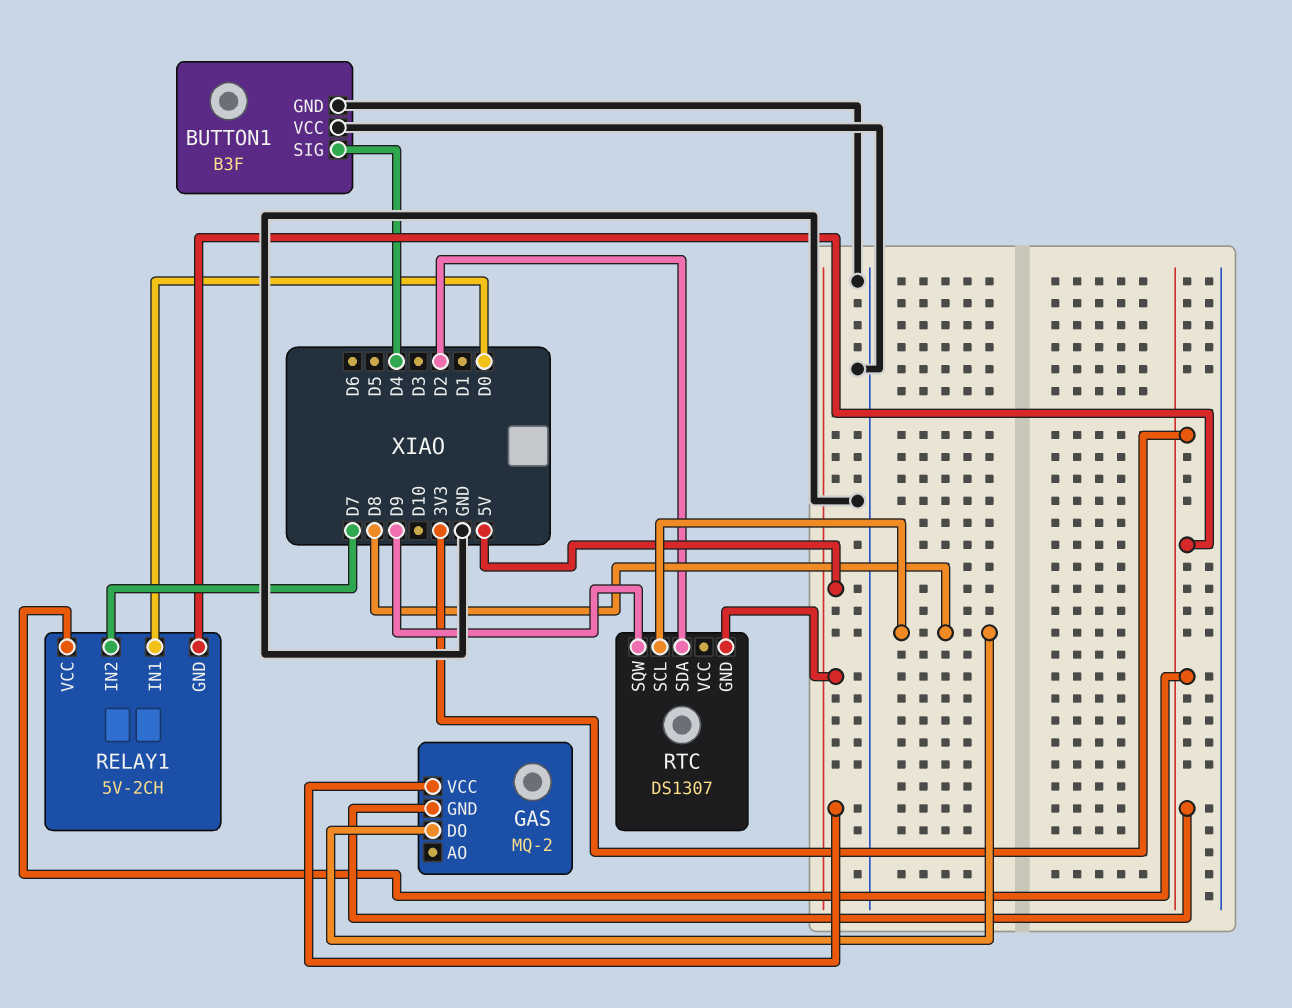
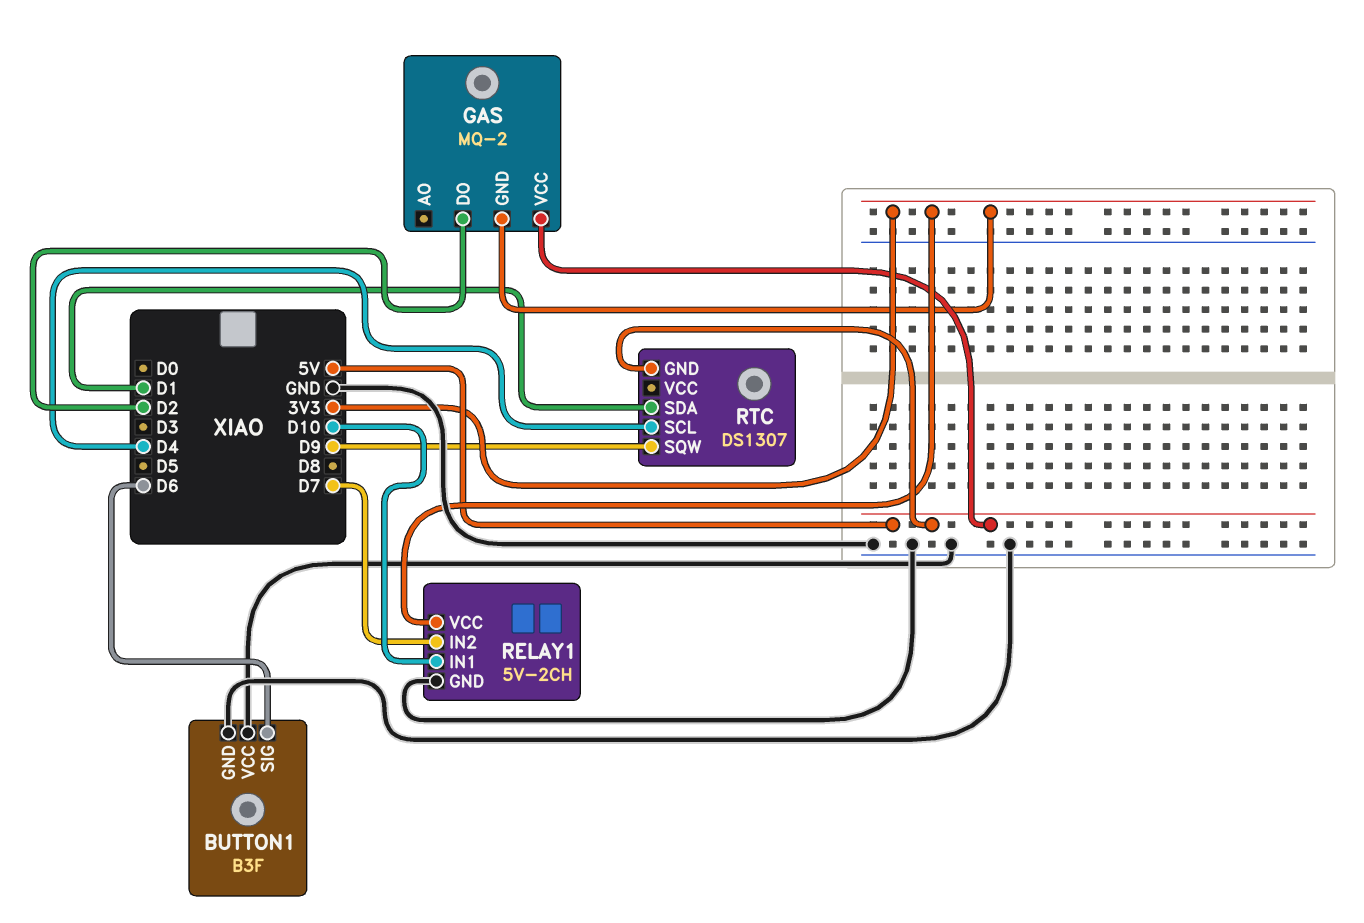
BUTTON1 pin SIG: D4 -> D6
GAS pin DO: D8 -> D2
RELAY1 pin GND: 3V3 -> GND
RELAY1 pin IN1: D0 -> D10
RTC pin SCL: D8 -> D4
RTC pin SDA: D2 -> D1

